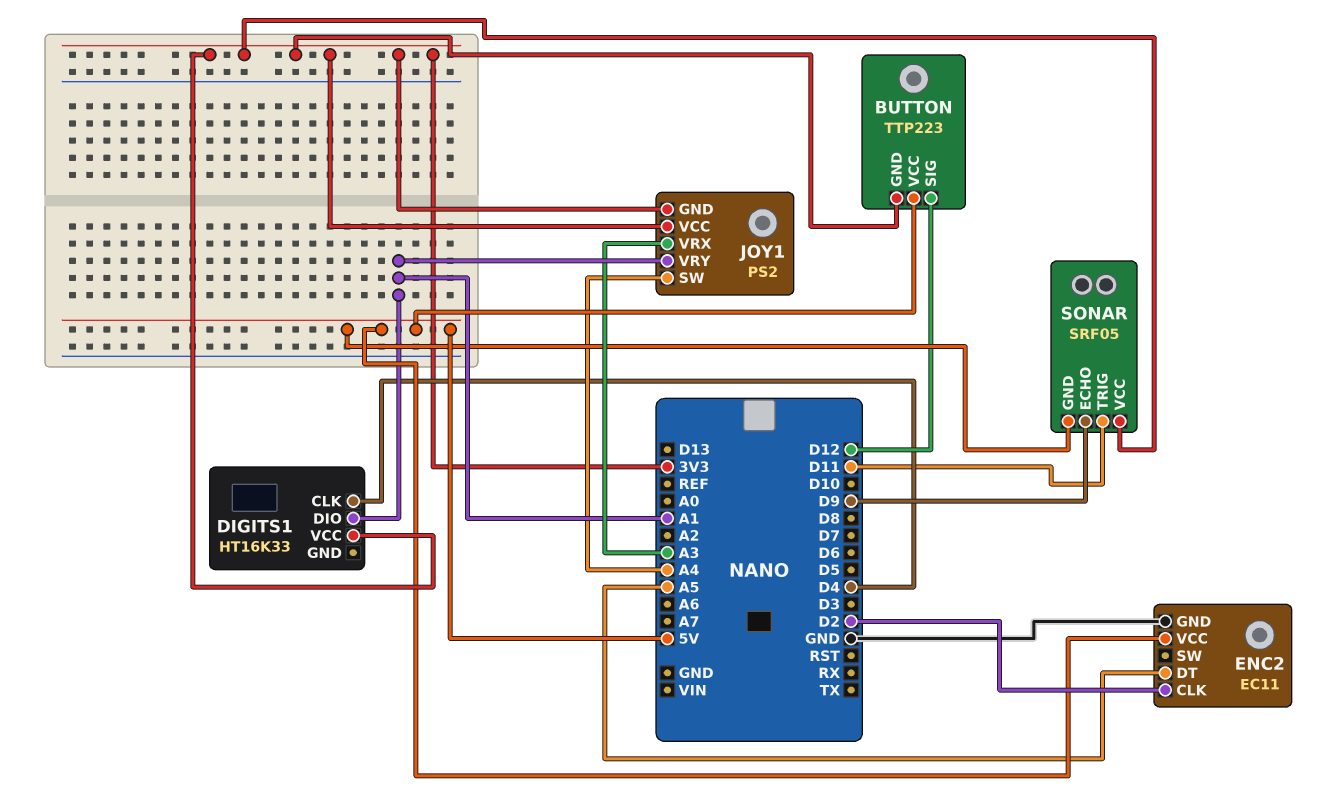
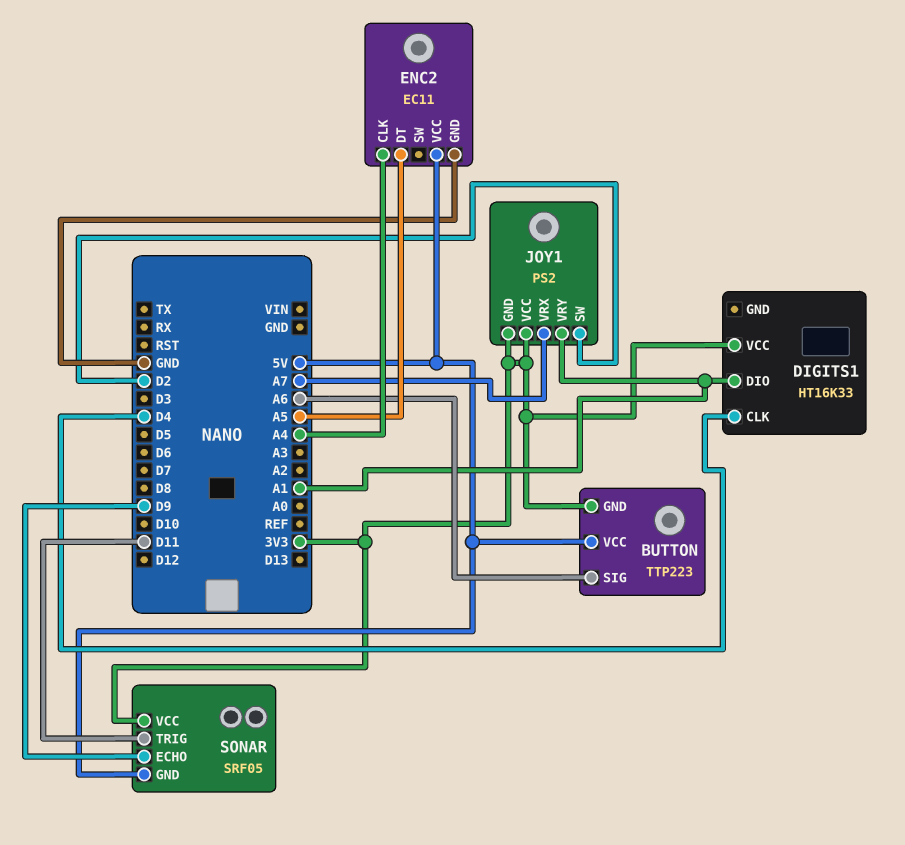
BUTTON pin SIG: D12 -> A6
ENC2 pin CLK: D2 -> A4
JOY1 pin SW: A4 -> D2
JOY1 pin VRX: A3 -> A7

